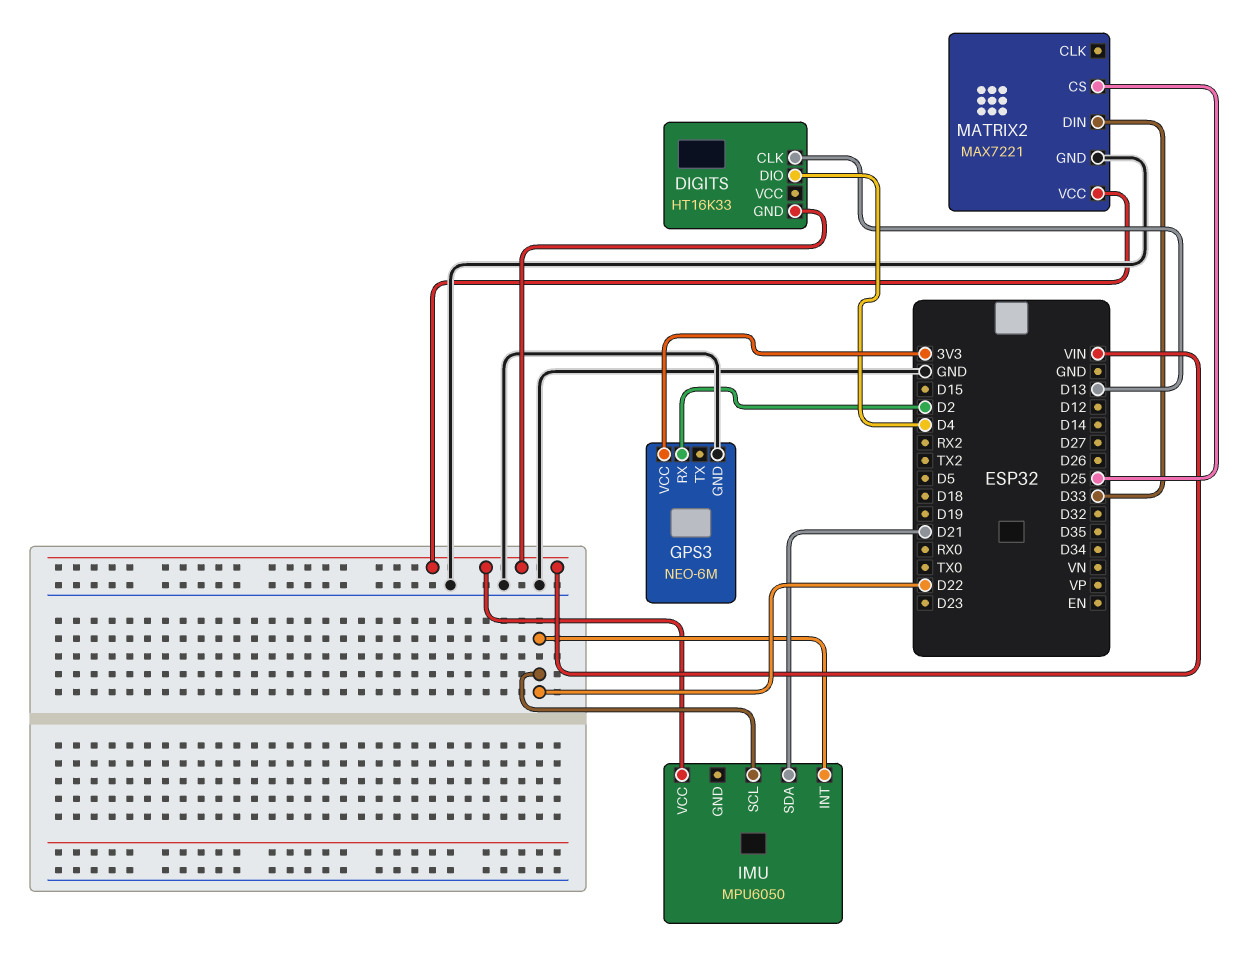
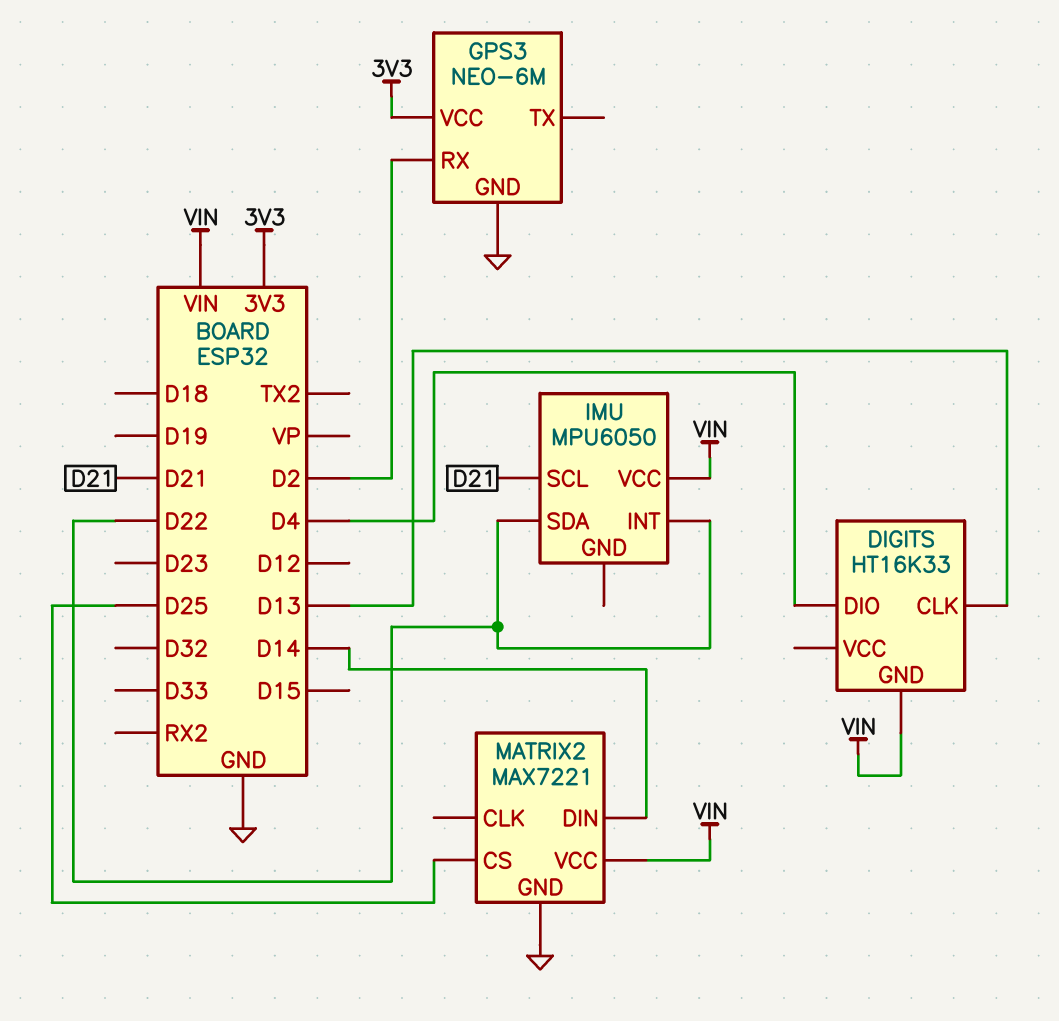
IMU pin SCL: D22 -> D21
IMU pin SDA: D21 -> D22
MATRIX2 pin DIN: D33 -> D14

